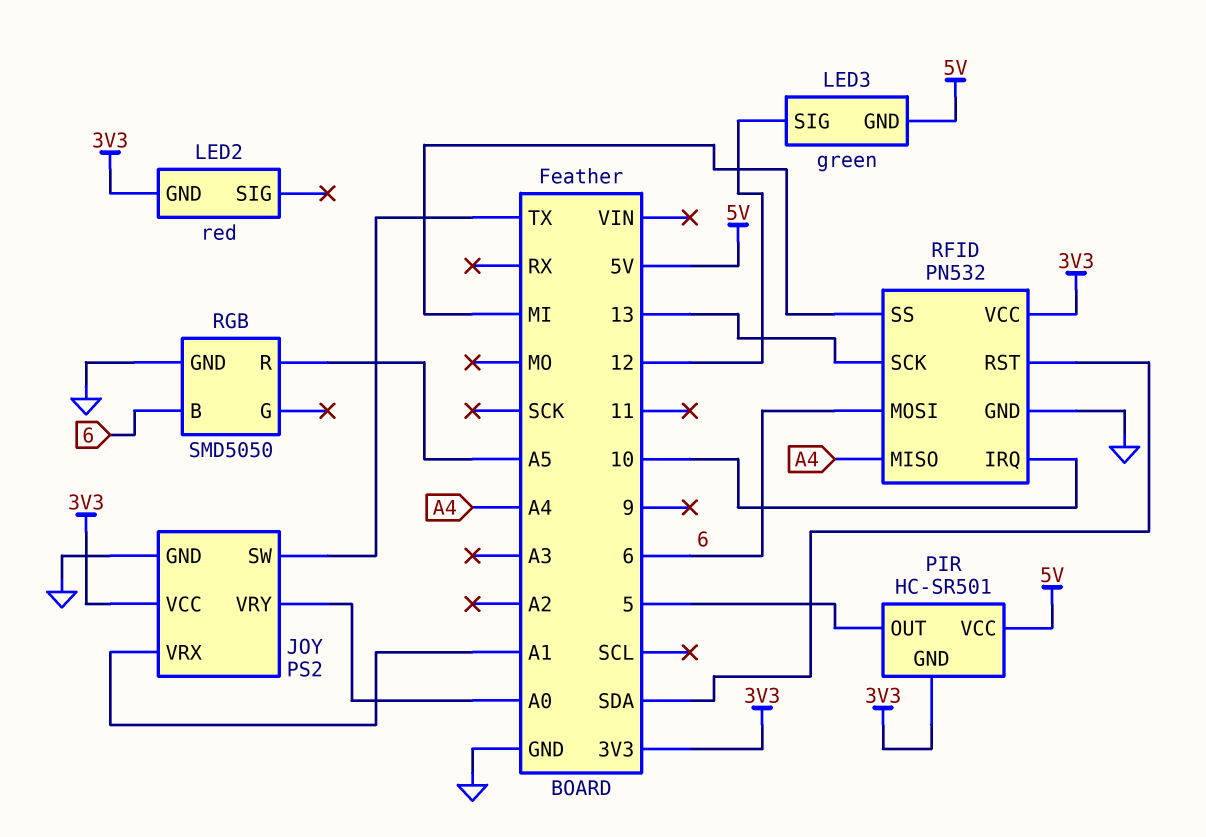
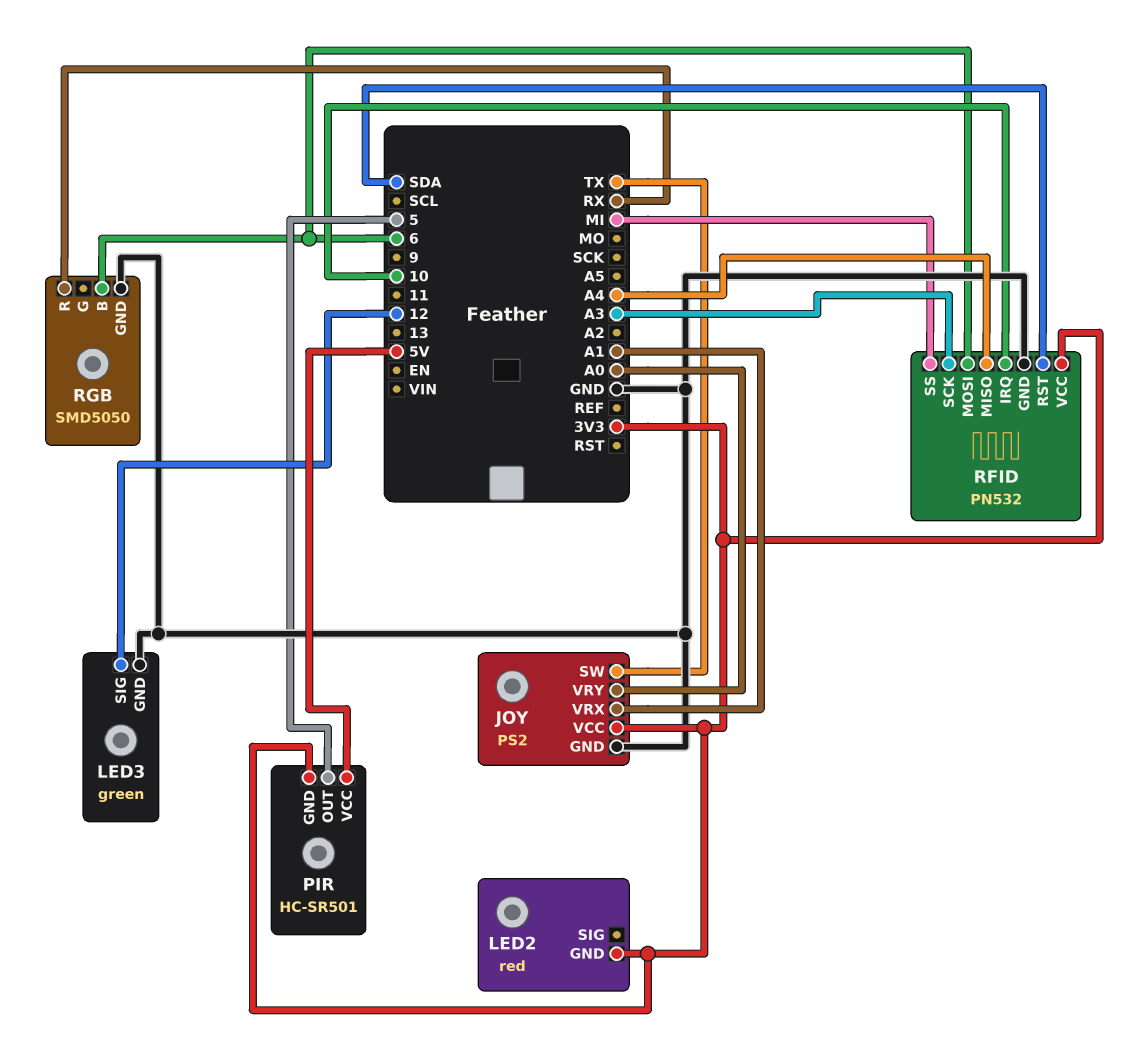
LED3 pin GND: 5V -> GND
RFID pin SCK: 13 -> A3
RGB pin R: A5 -> RX

